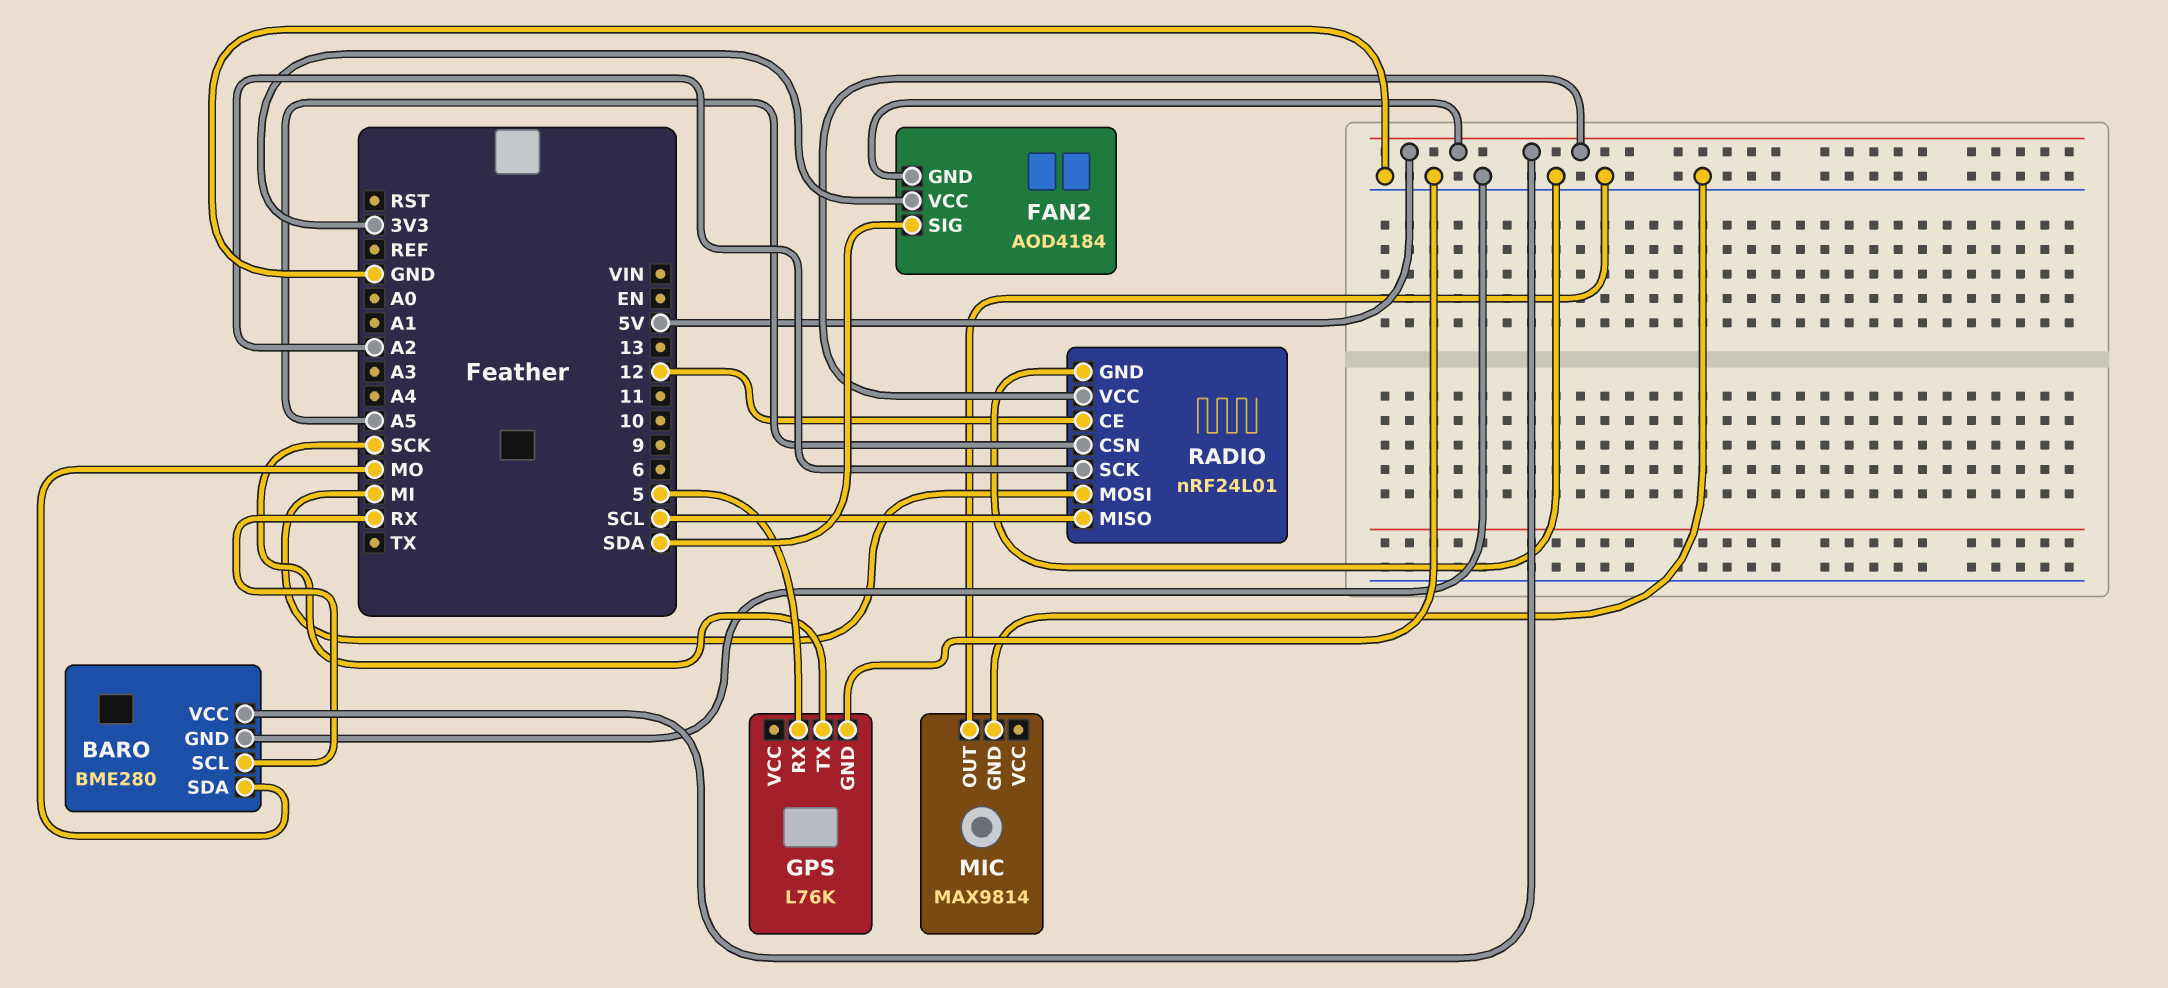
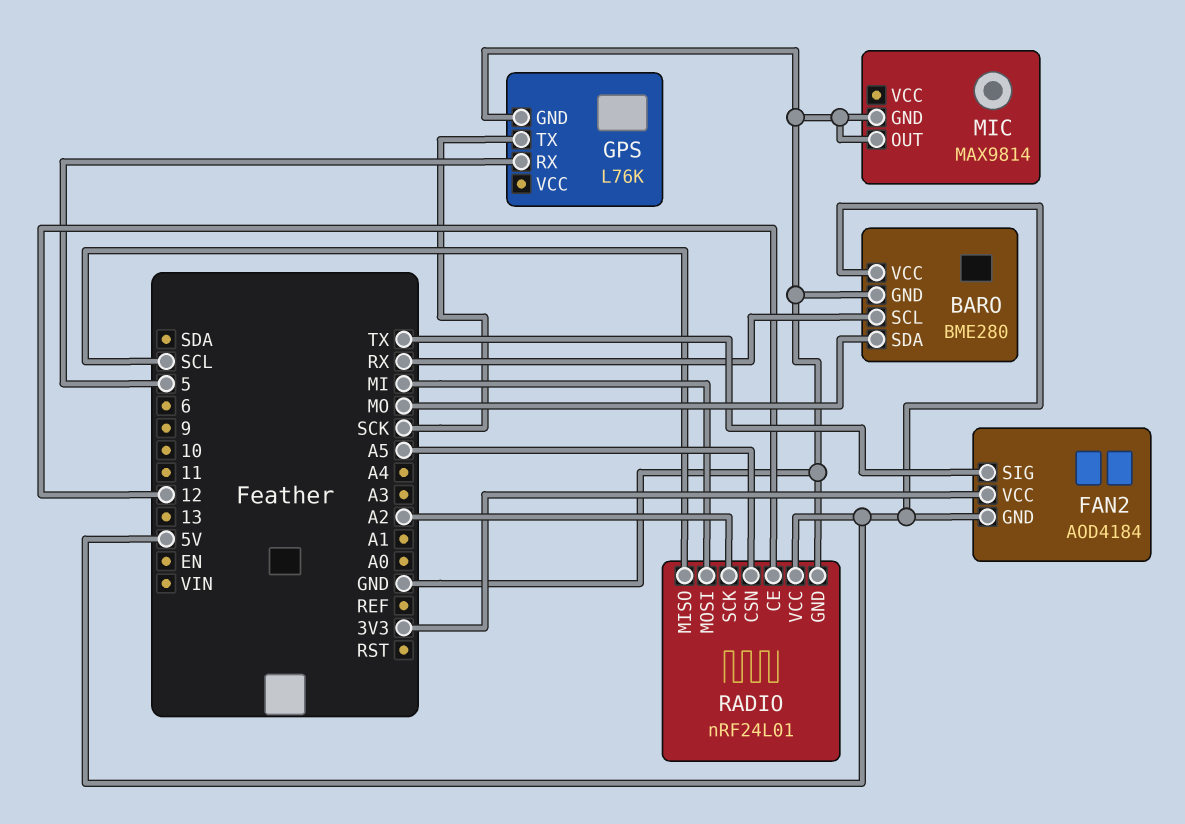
FAN2 pin SIG: SDA -> TX

